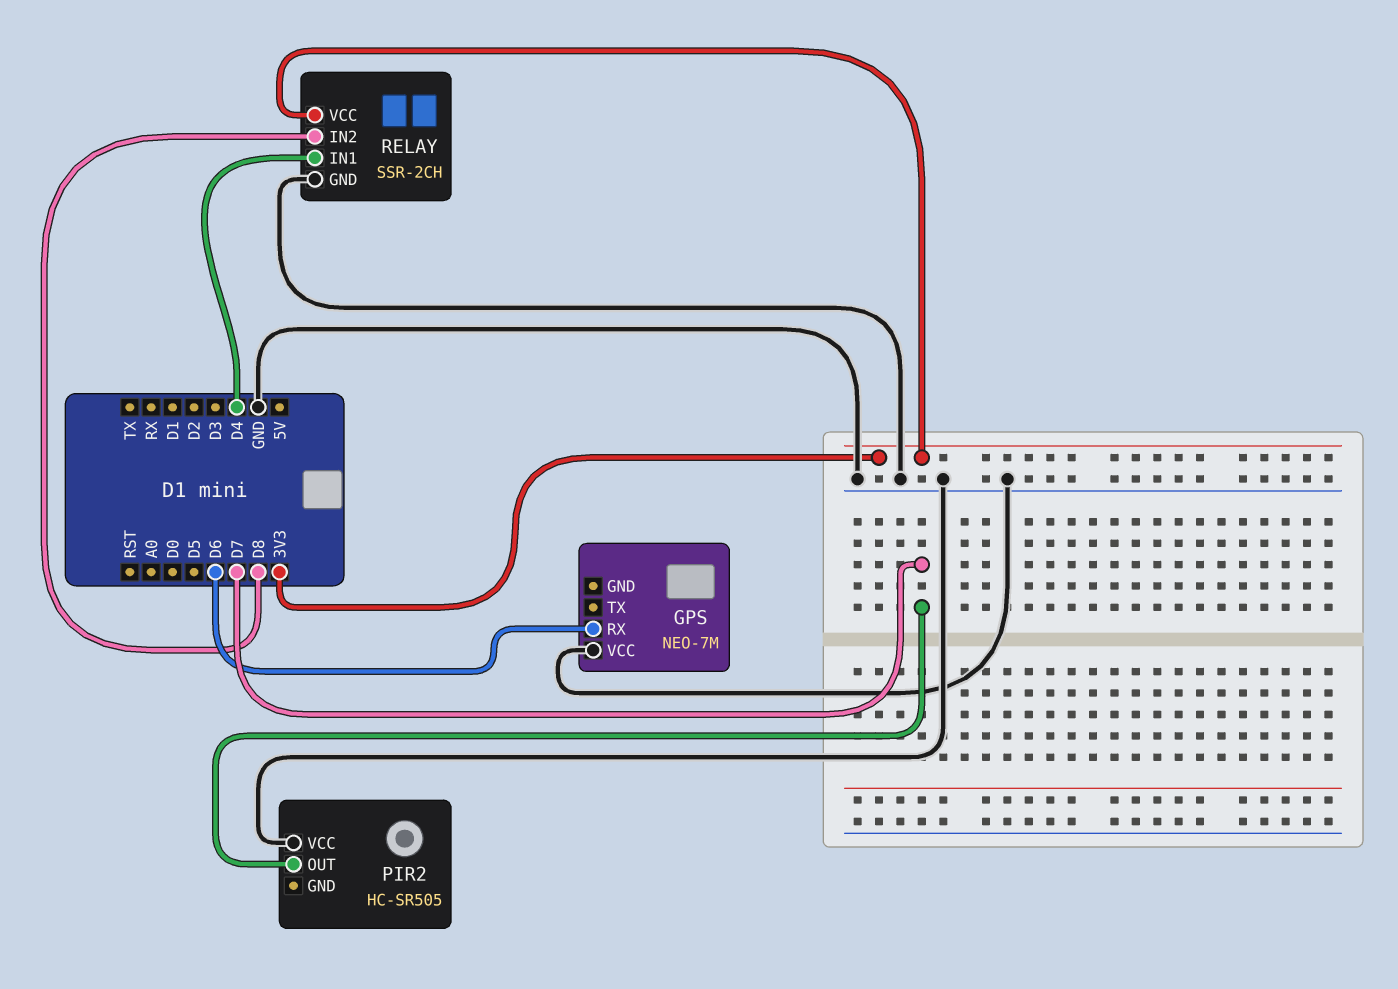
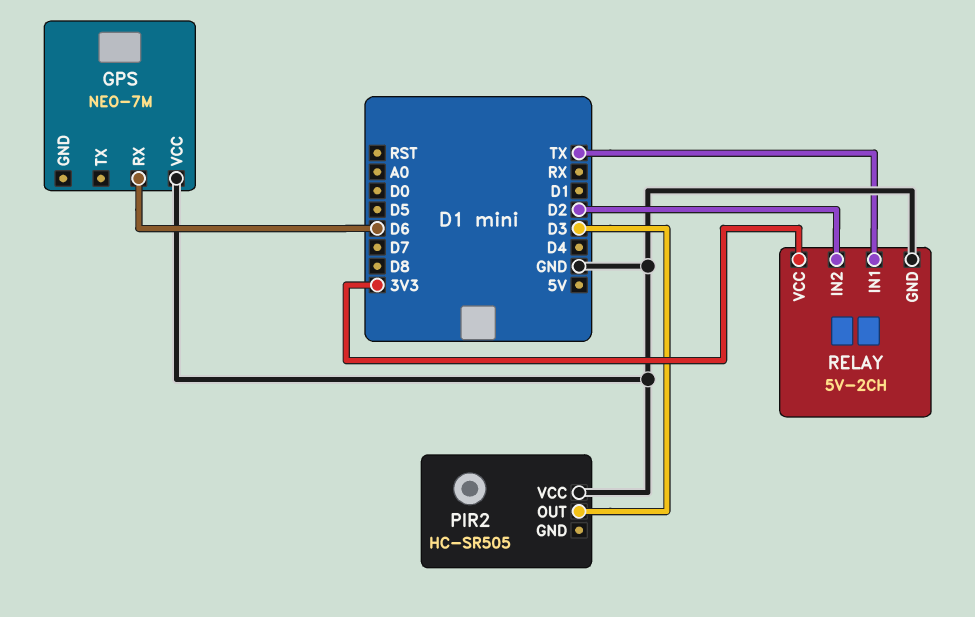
PIR2 pin OUT: D7 -> D3
RELAY: SSR-2CH -> 5V-2CH
RELAY pin IN1: D4 -> TX
RELAY pin IN2: D8 -> D2

